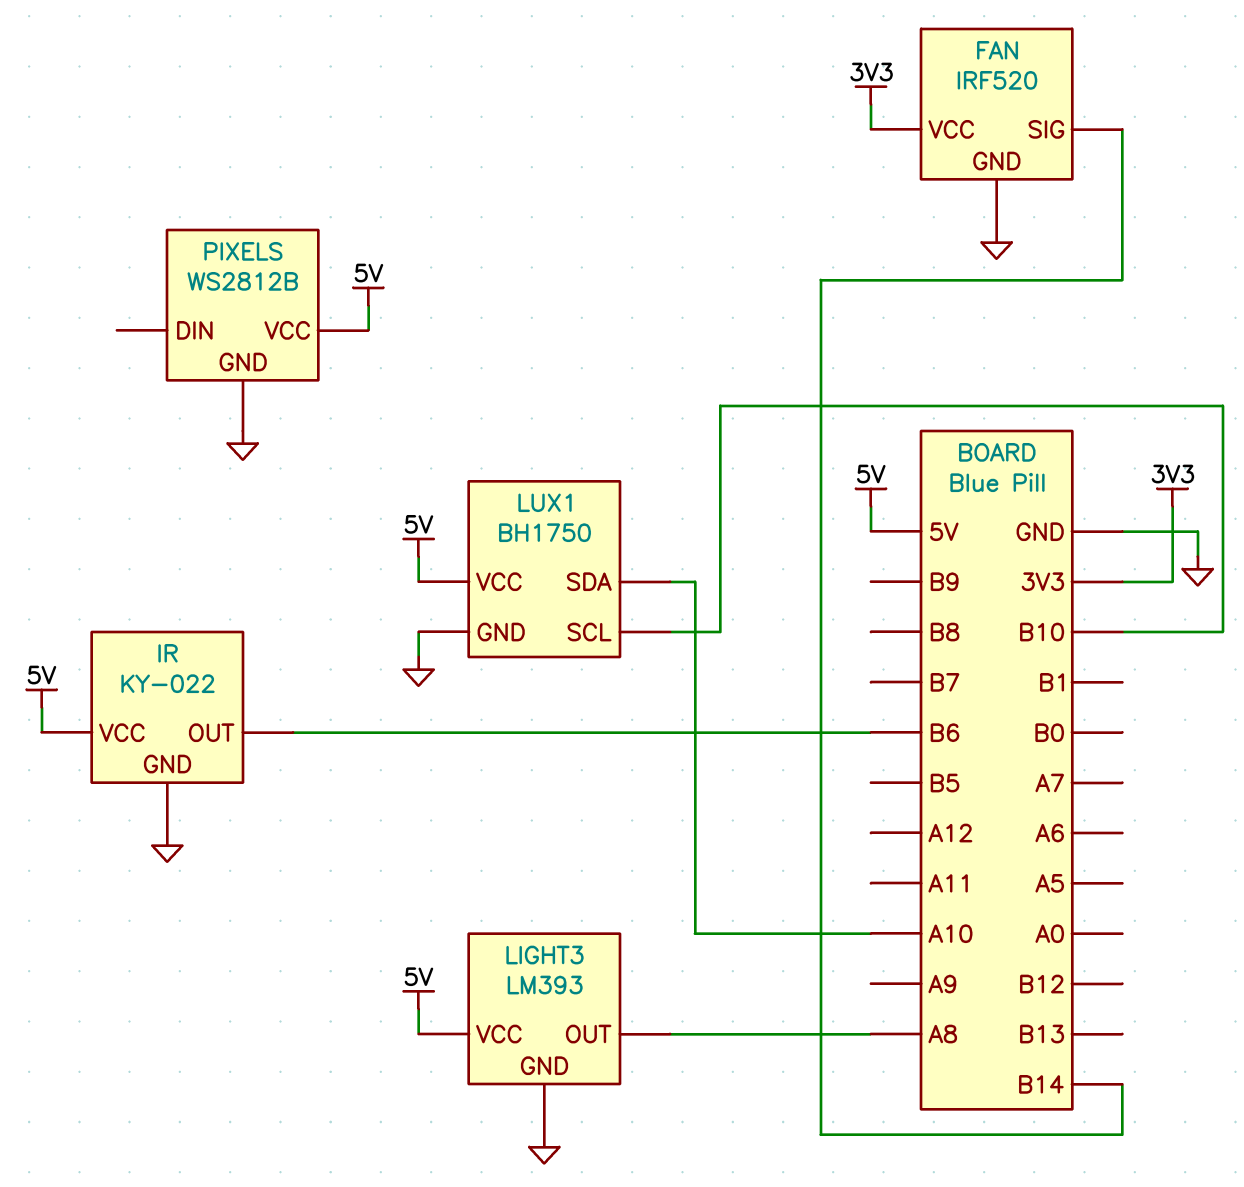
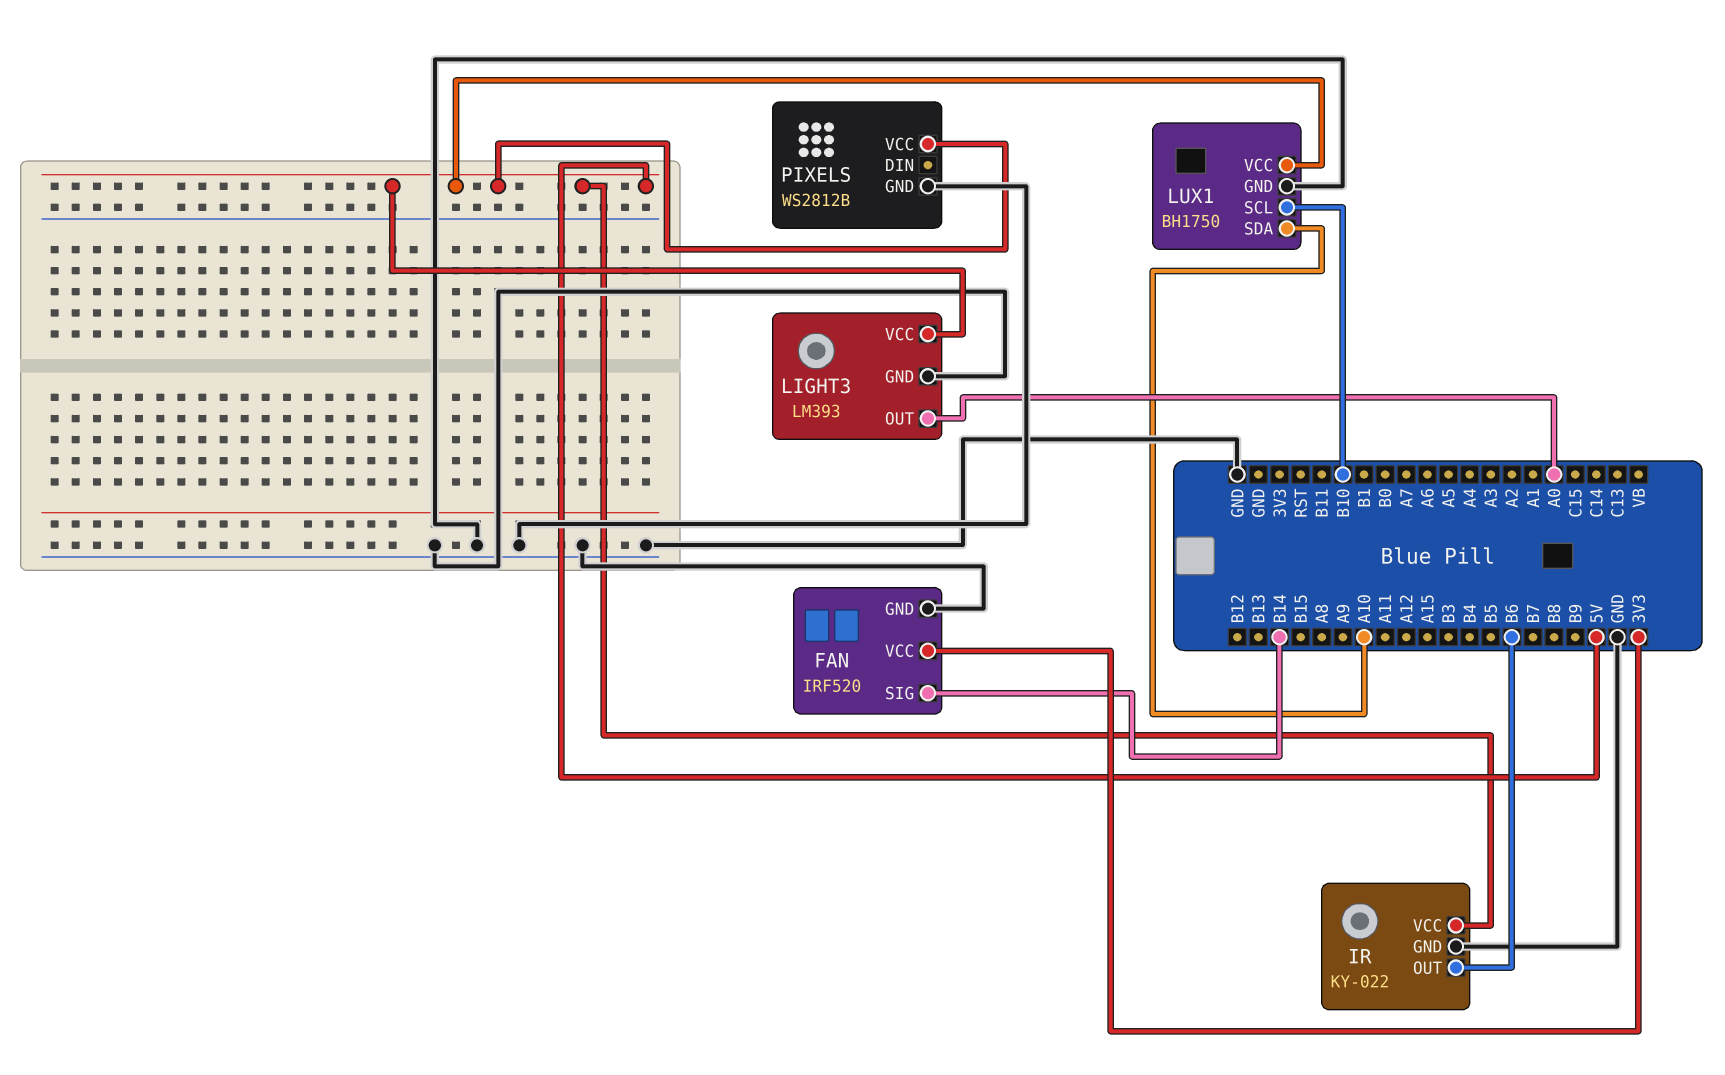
LIGHT3 pin OUT: A8 -> A0

